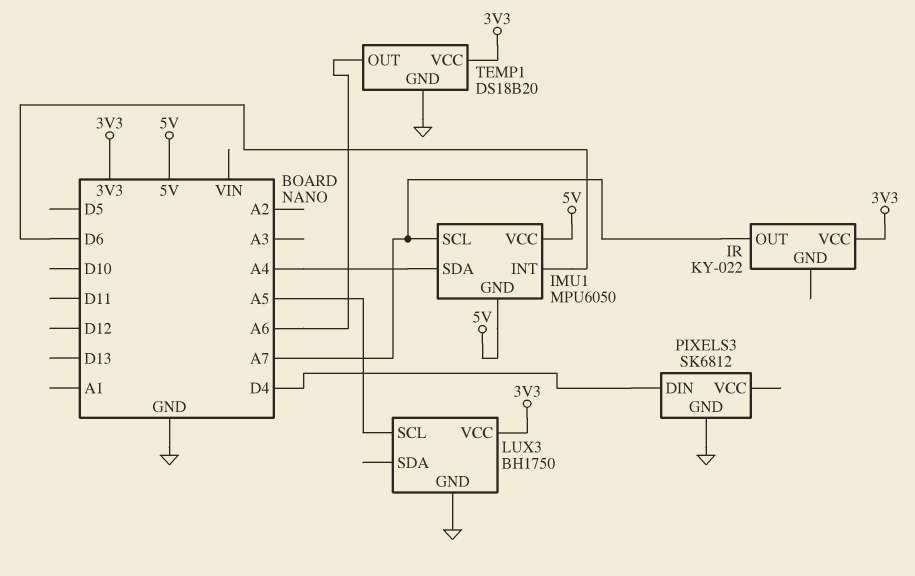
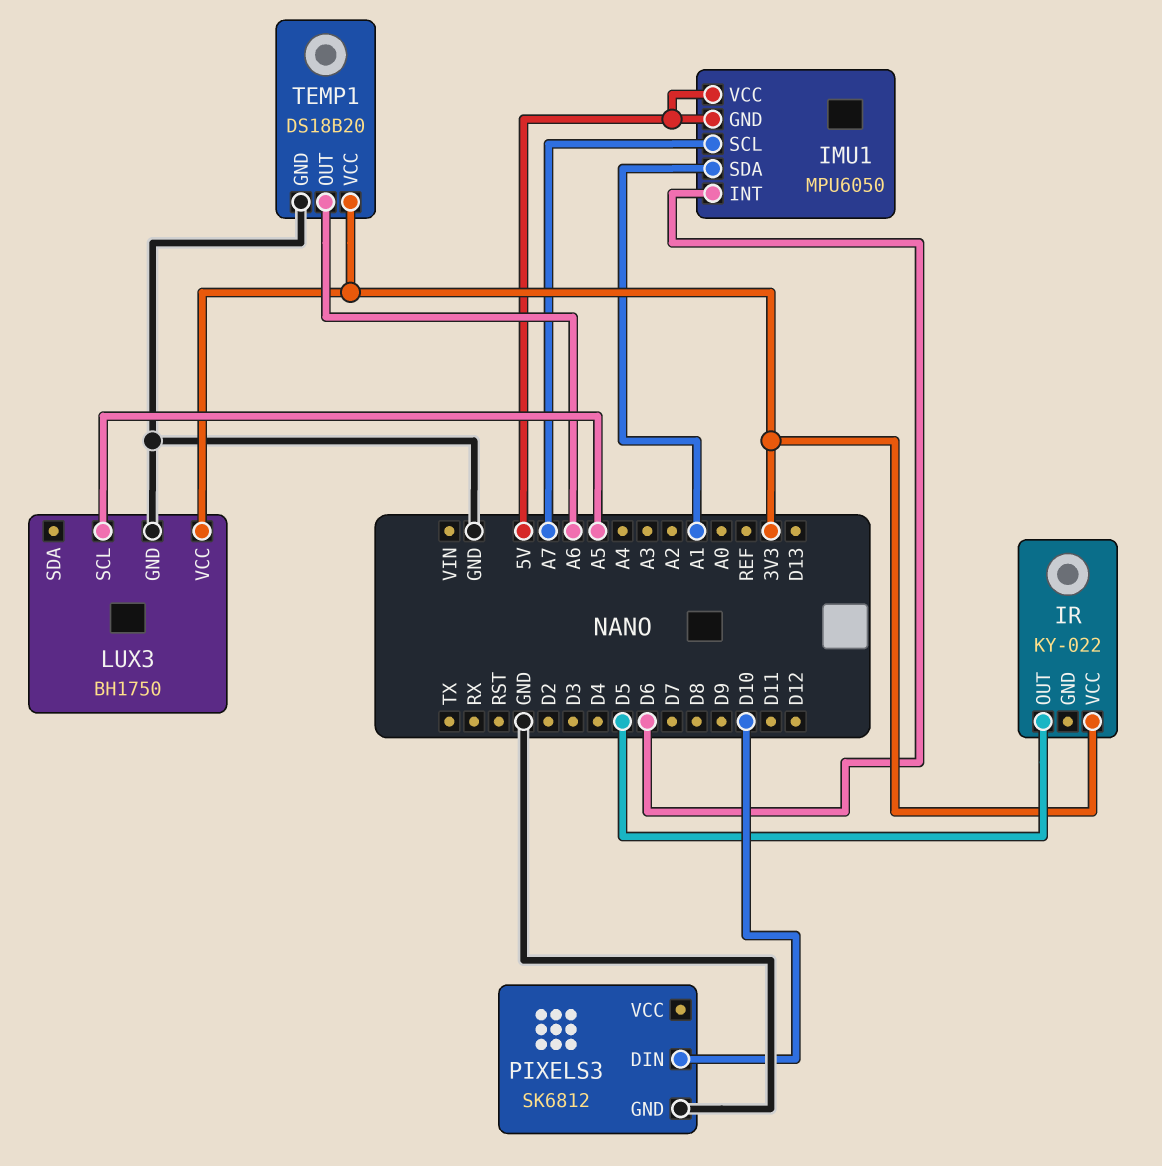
IMU1 pin SDA: A4 -> A1
IR pin OUT: A7 -> D5
PIXELS3 pin DIN: D4 -> D10

